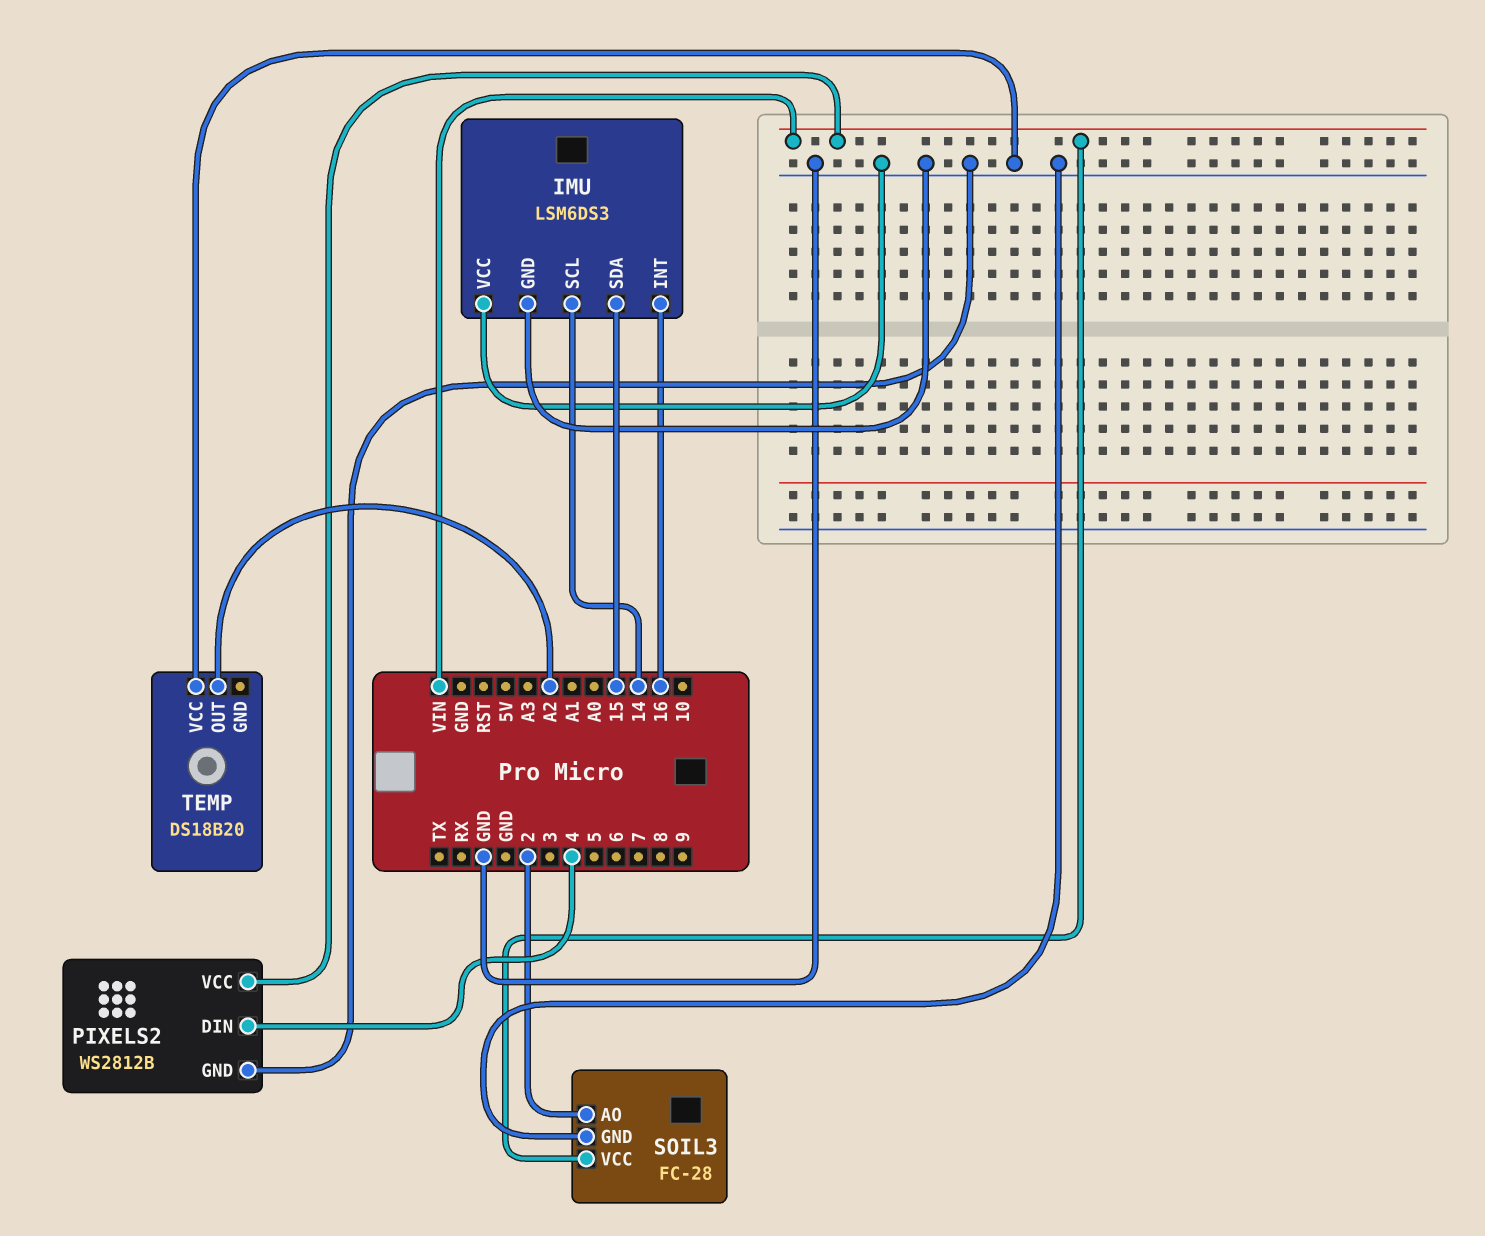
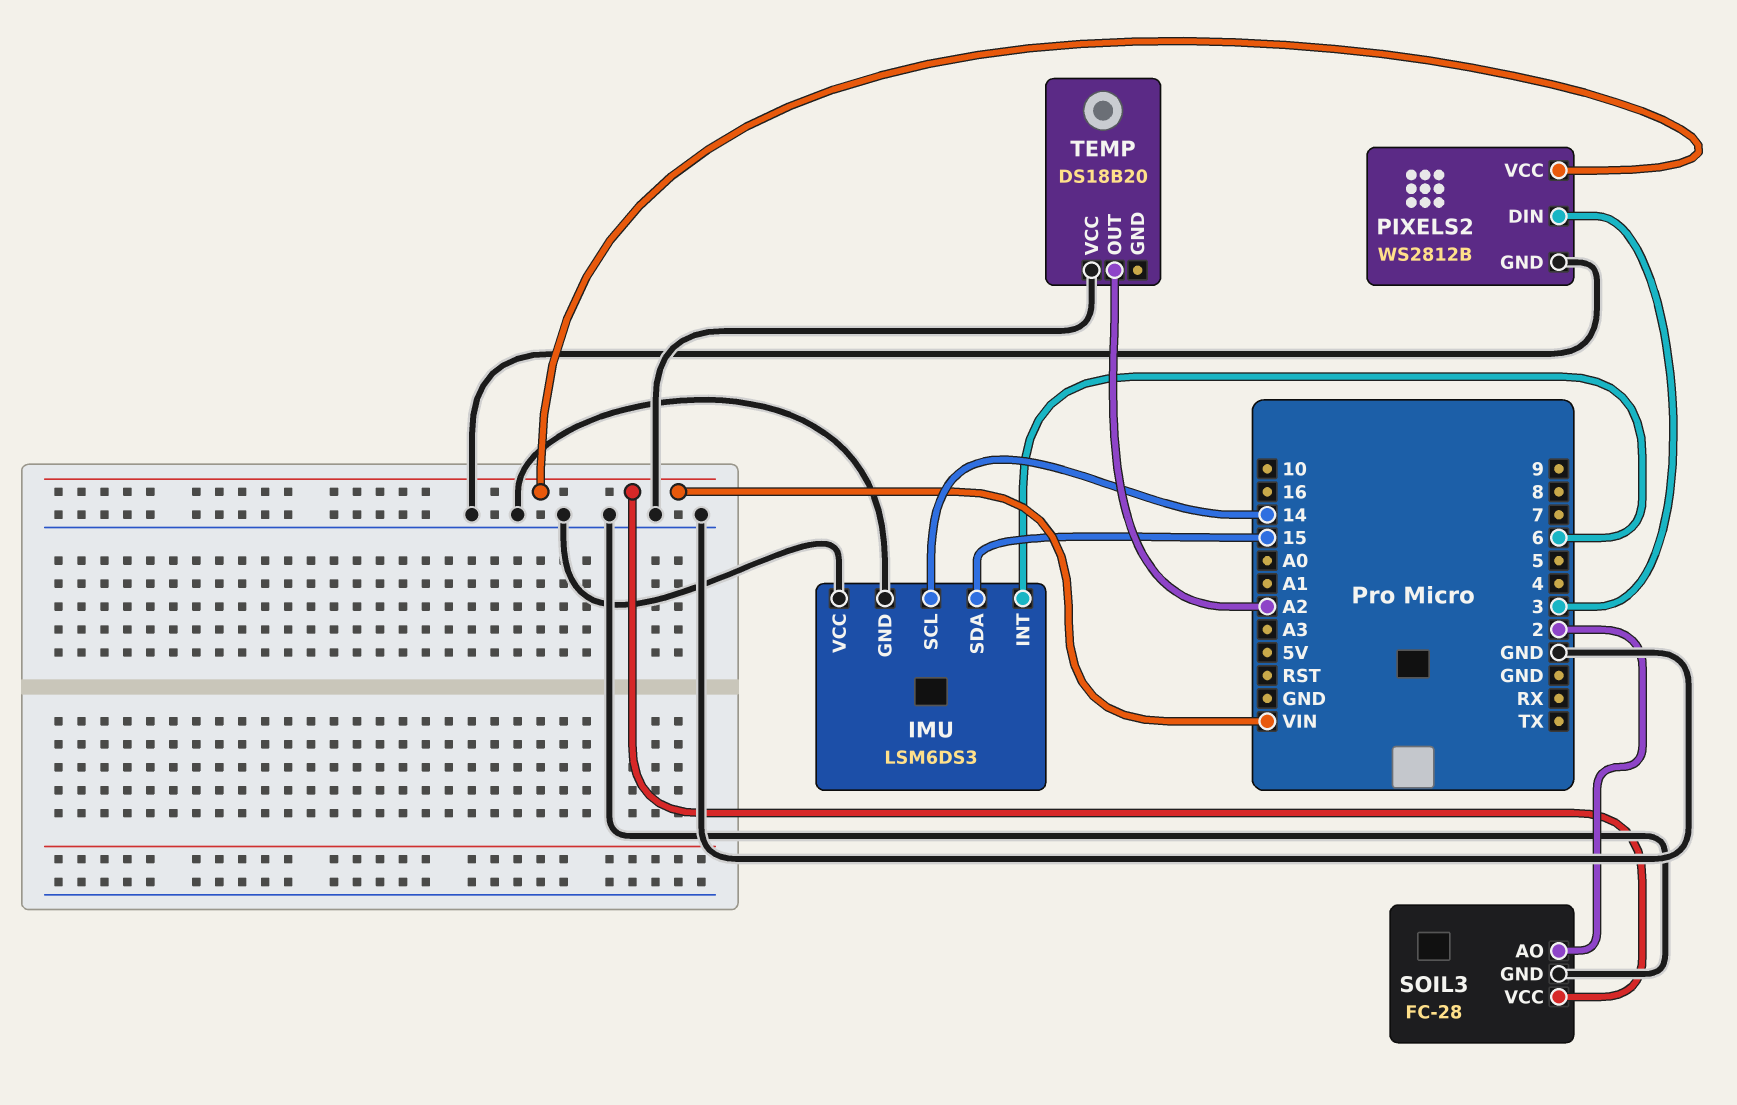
IMU pin INT: 16 -> 6
PIXELS2 pin DIN: 4 -> 3

